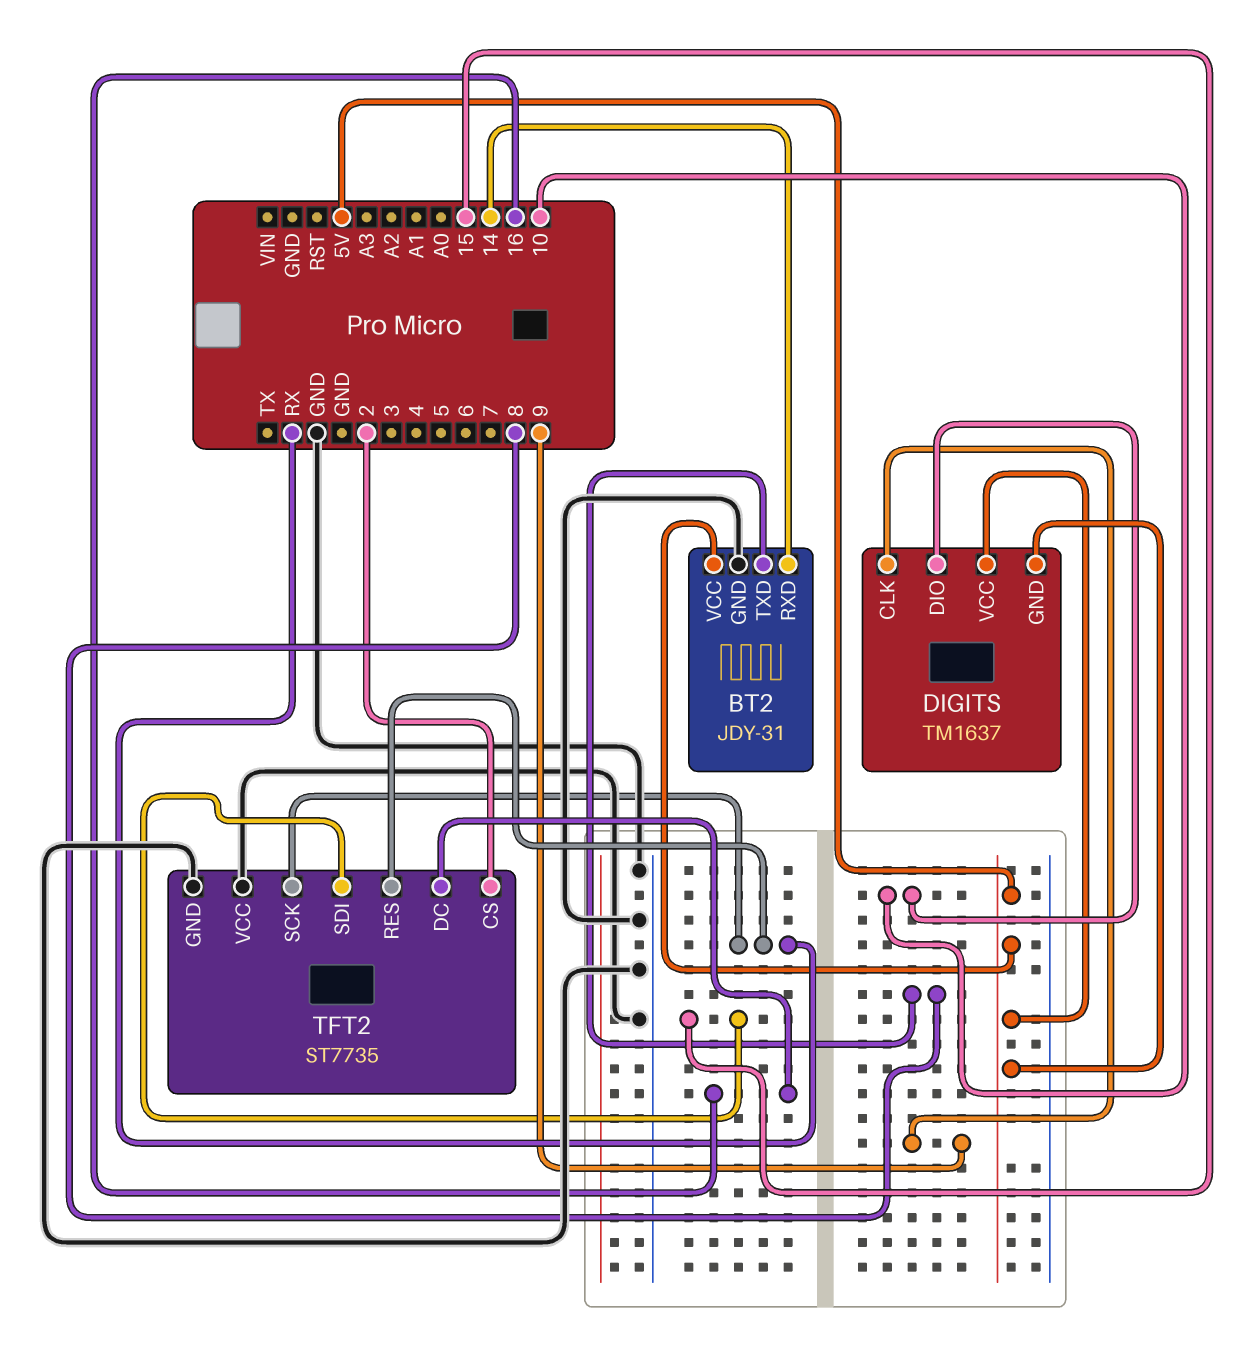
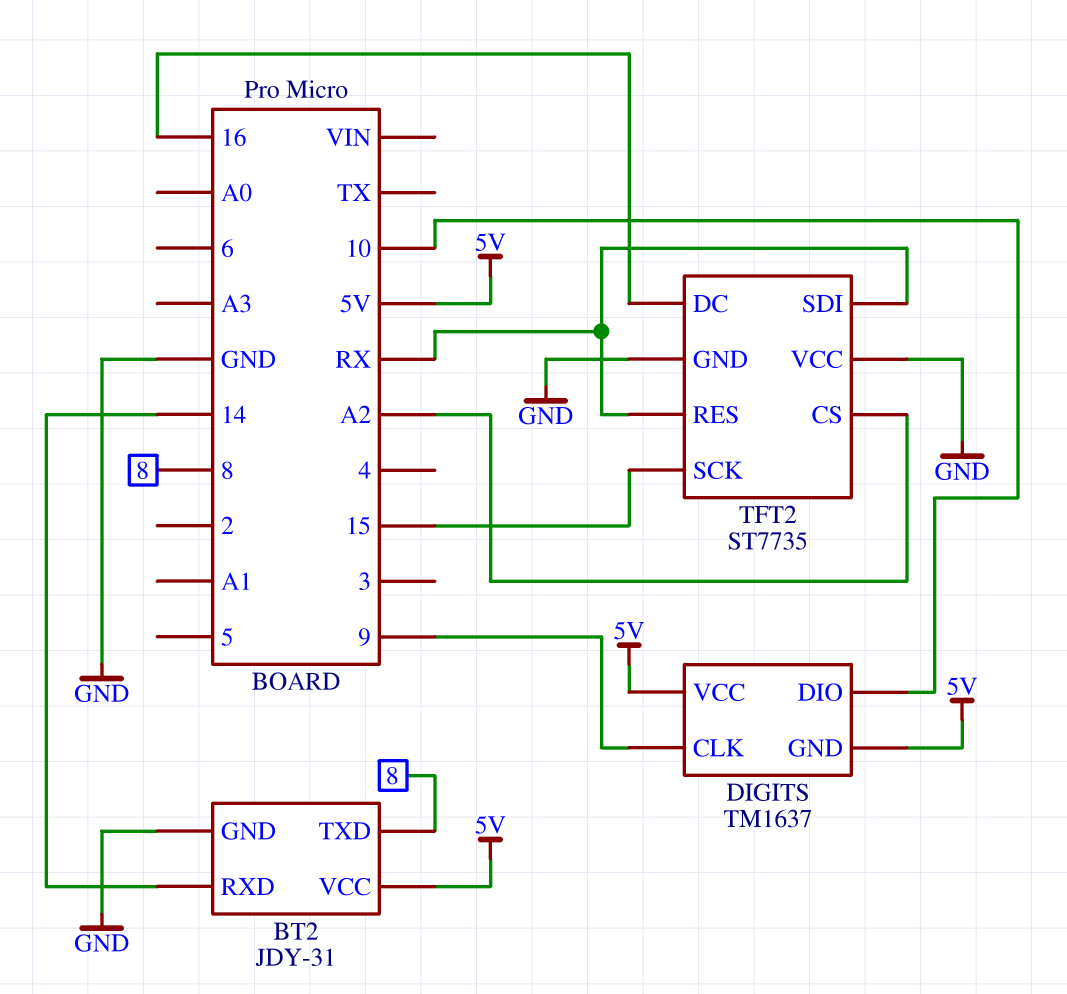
TFT2 pin CS: 2 -> A2
TFT2 pin SCK: RX -> 15
TFT2 pin SDI: 15 -> RX

